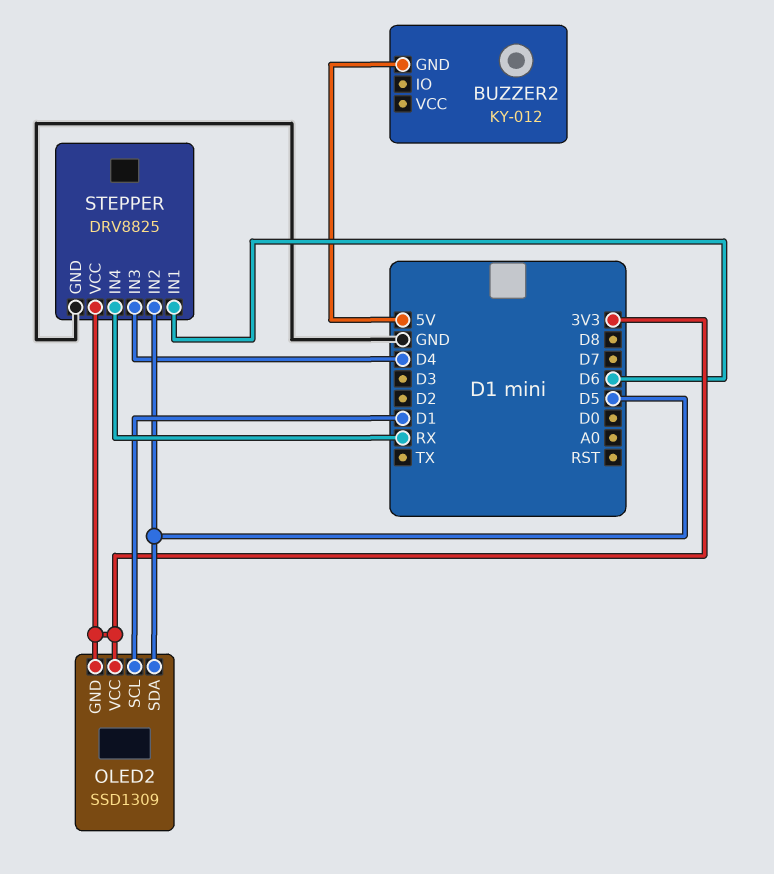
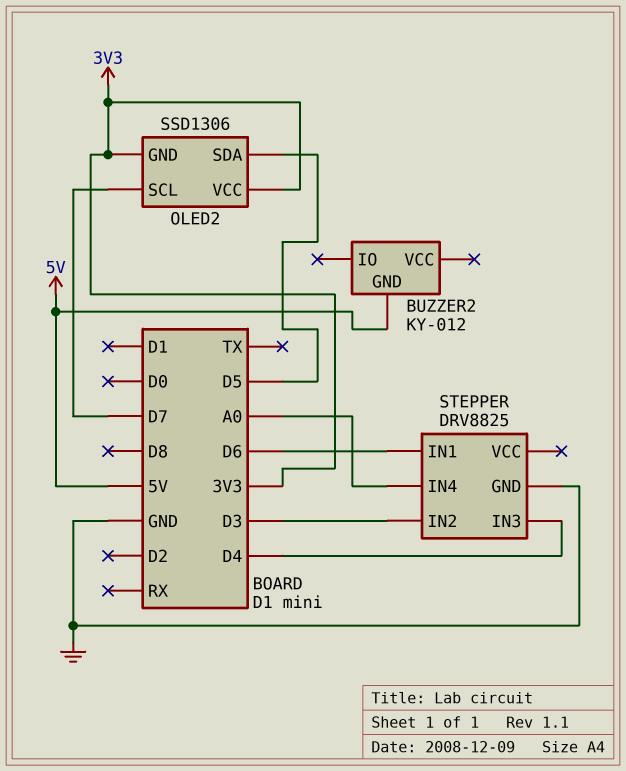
OLED2: SSD1309 -> SSD1306
OLED2 pin SCL: D1 -> D7
STEPPER pin IN2: D5 -> D3
STEPPER pin IN4: RX -> A0
STEPPER pin VCC: 3V3 -> none

